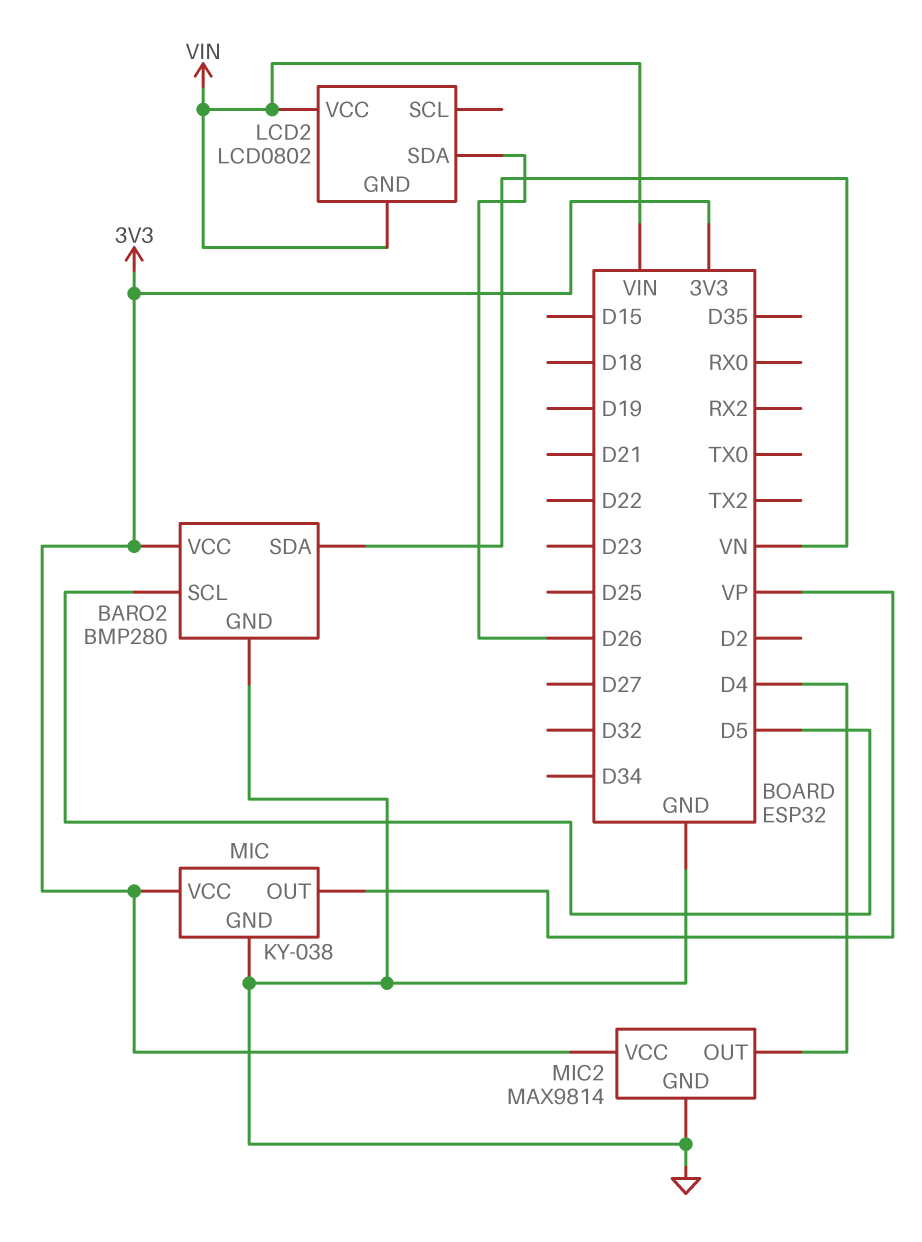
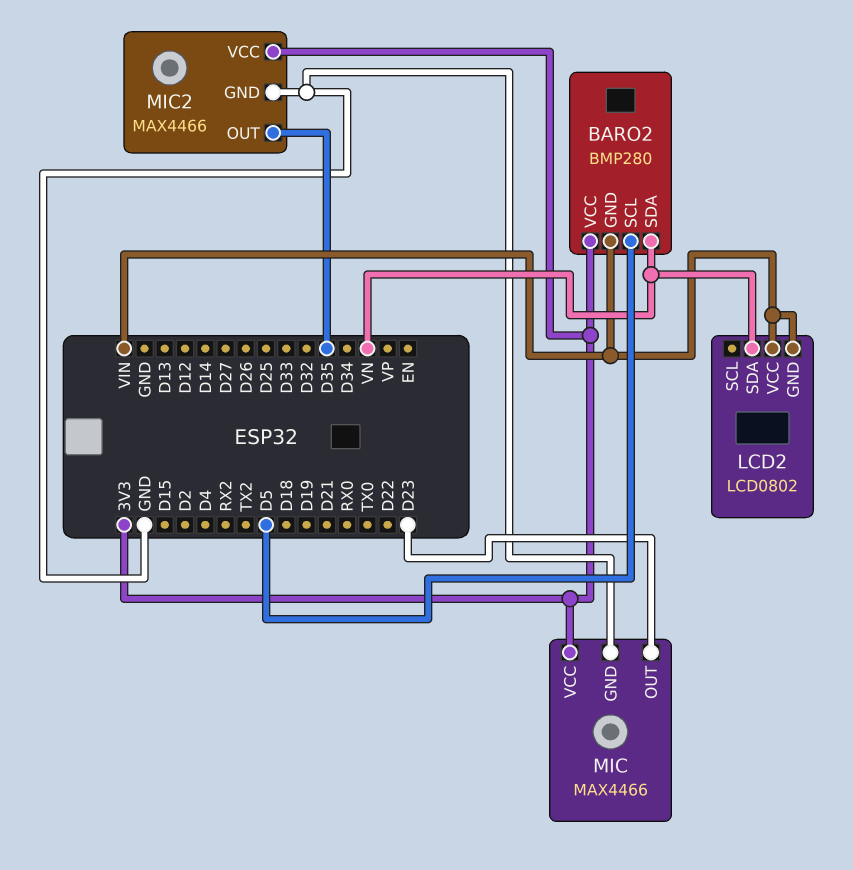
BARO2 pin GND: GND -> VIN
LCD2 pin SDA: D26 -> VN
MIC: KY-038 -> MAX4466
MIC pin OUT: VP -> D23
MIC2: MAX9814 -> MAX4466
MIC2 pin OUT: D4 -> D35

